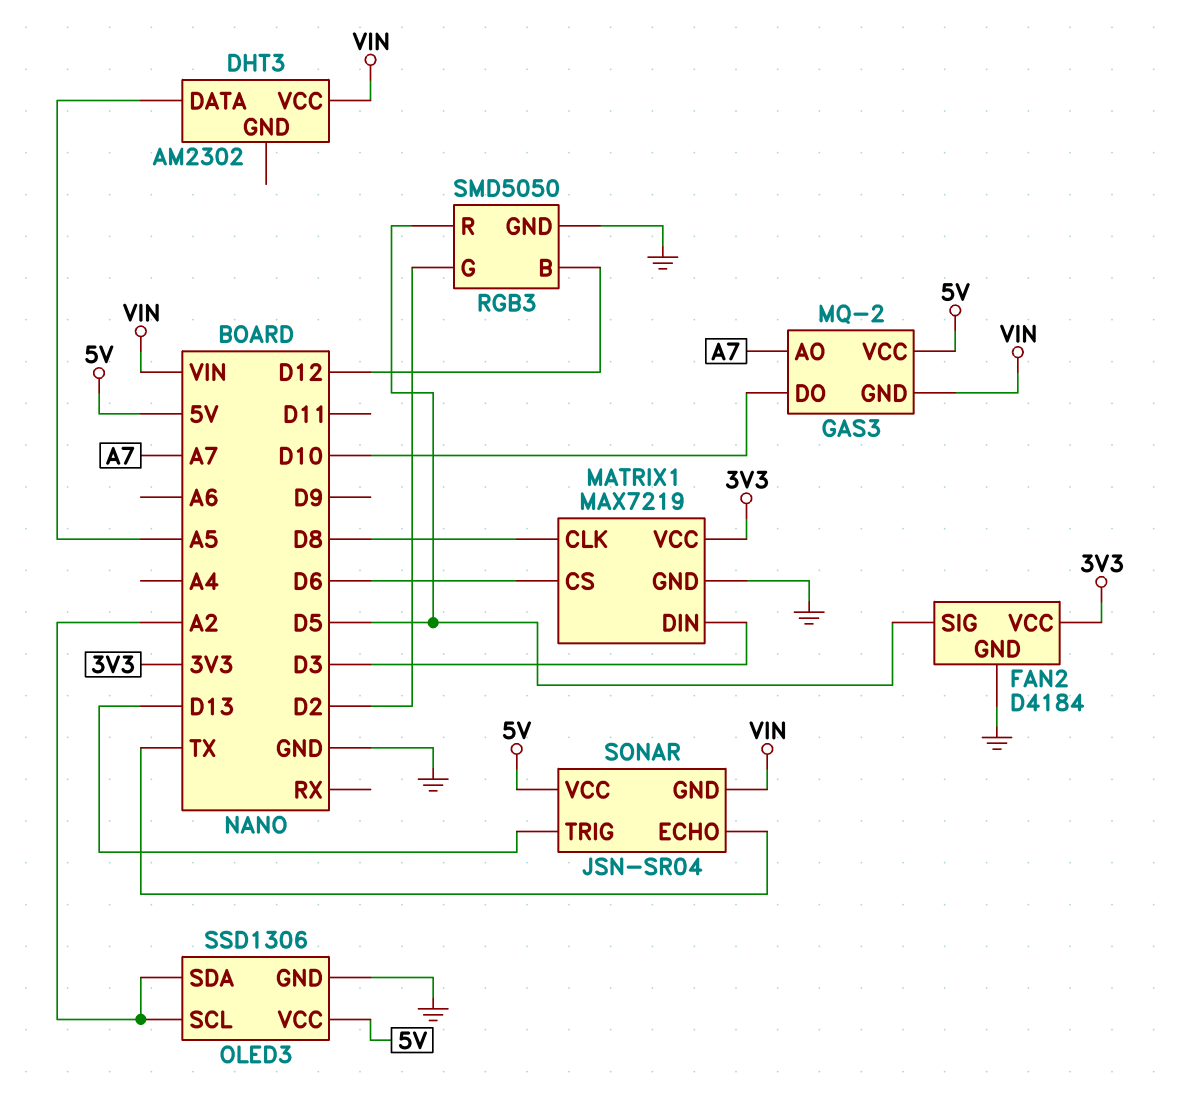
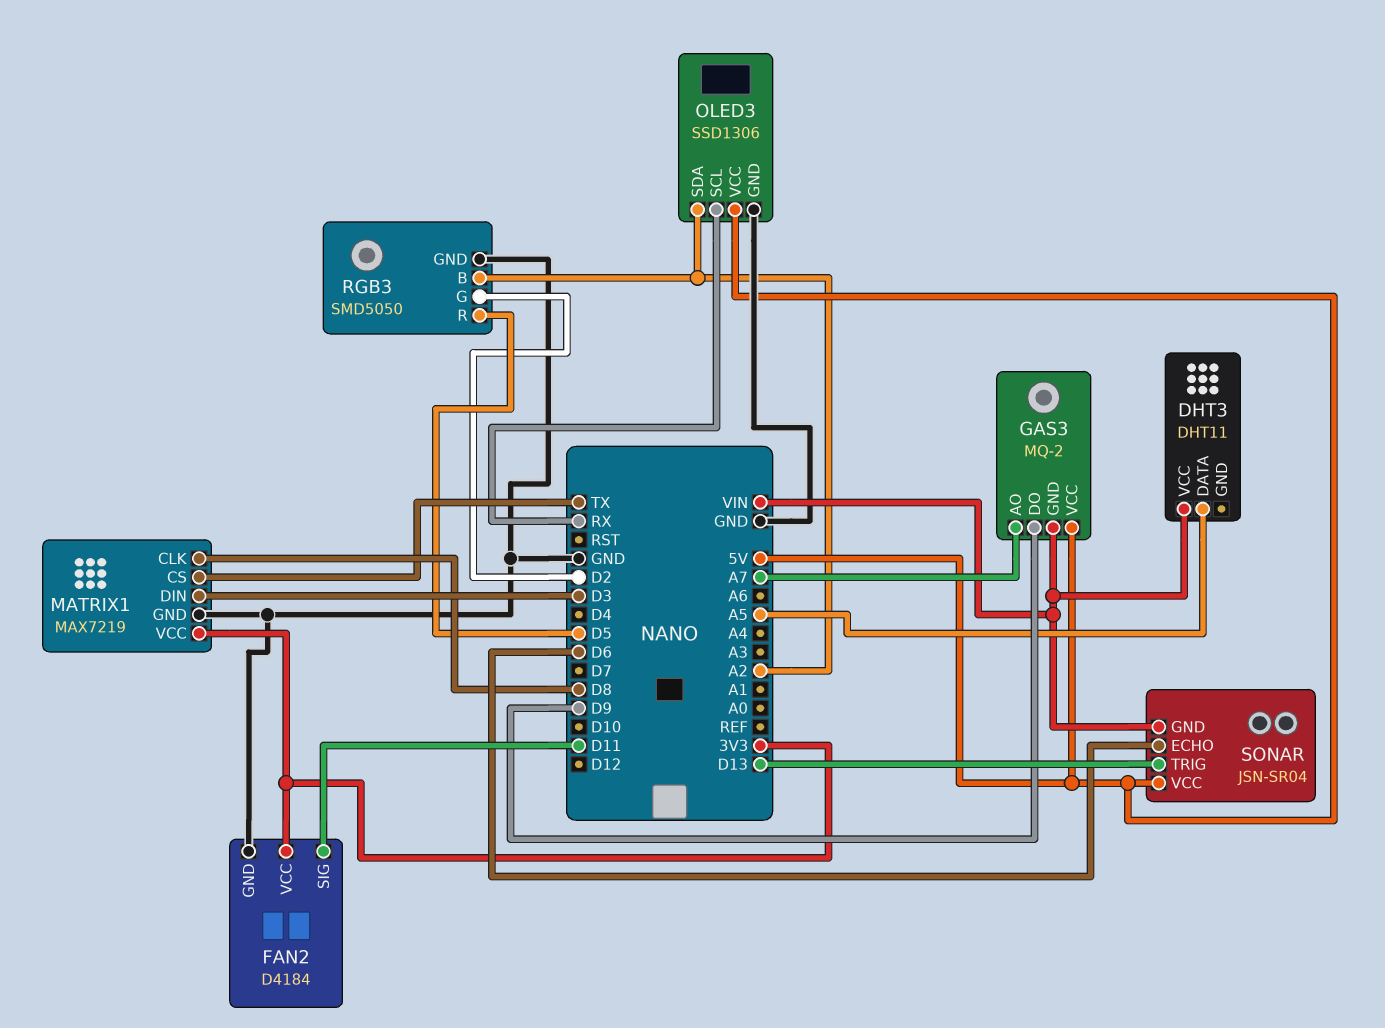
DHT3: AM2302 -> DHT11
FAN2 pin SIG: D5 -> D11
GAS3 pin DO: D10 -> D9
MATRIX1 pin CS: D6 -> TX
OLED3 pin SCL: A2 -> RX
RGB3 pin B: D12 -> A2
SONAR pin ECHO: TX -> D6

